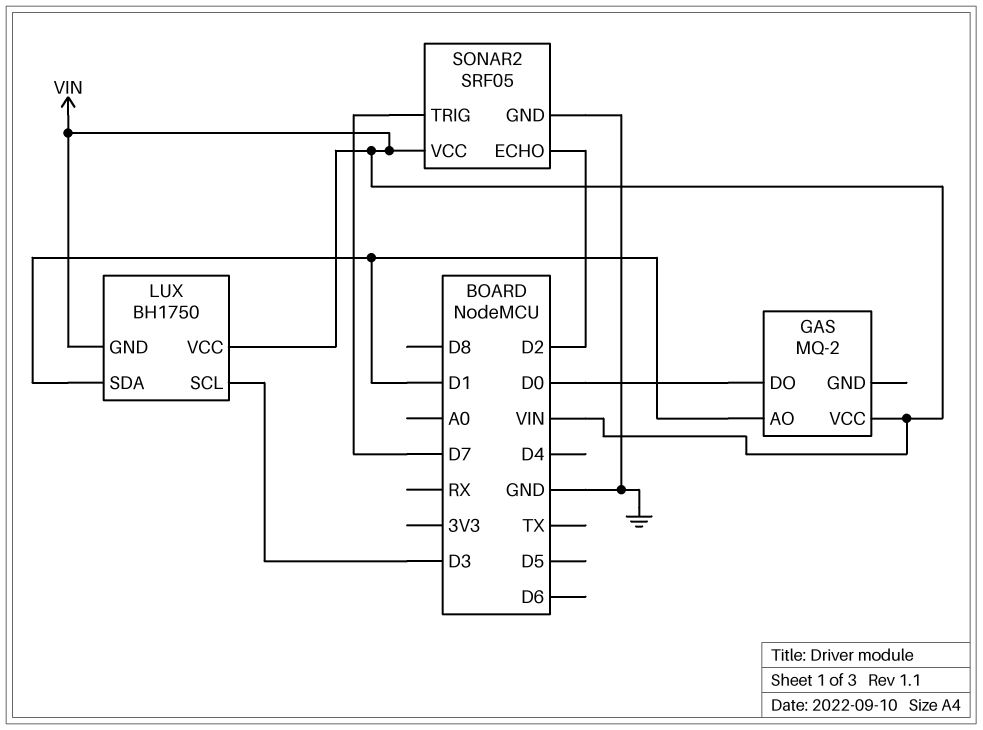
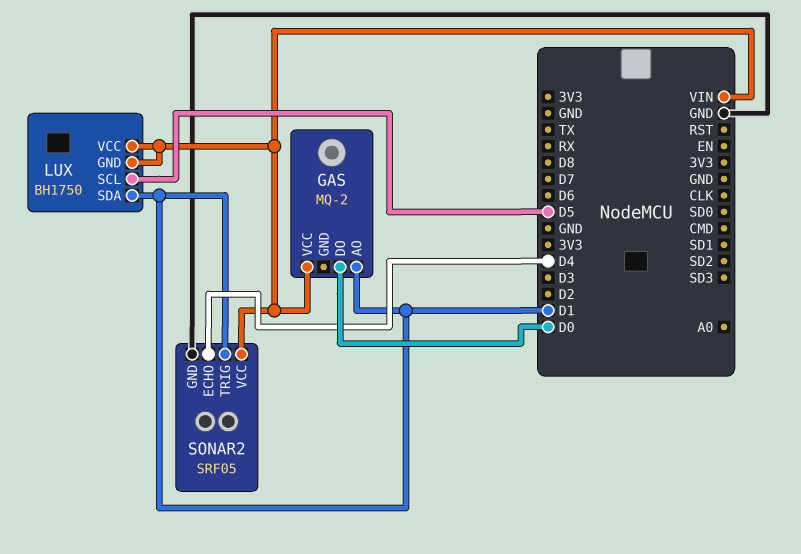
LUX pin SCL: D3 -> D5
SONAR2 pin ECHO: D2 -> D4
SONAR2 pin TRIG: D7 -> D1

